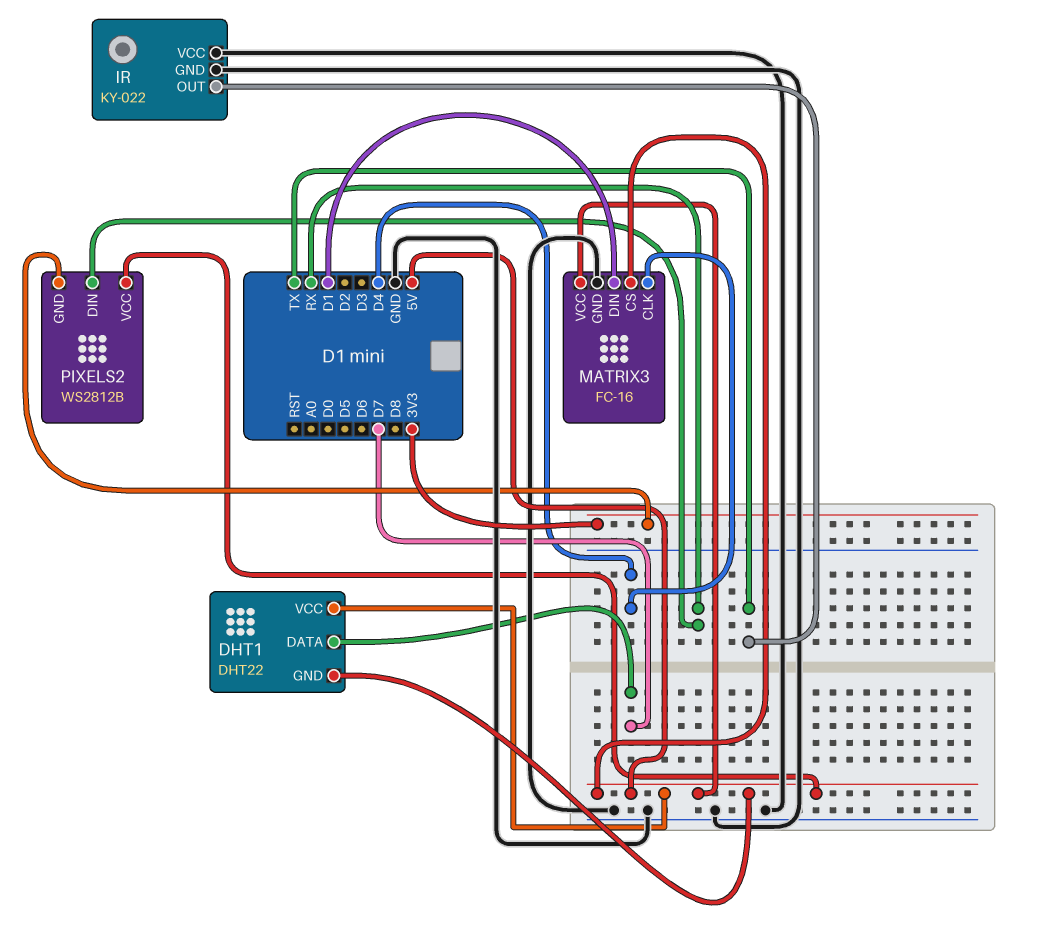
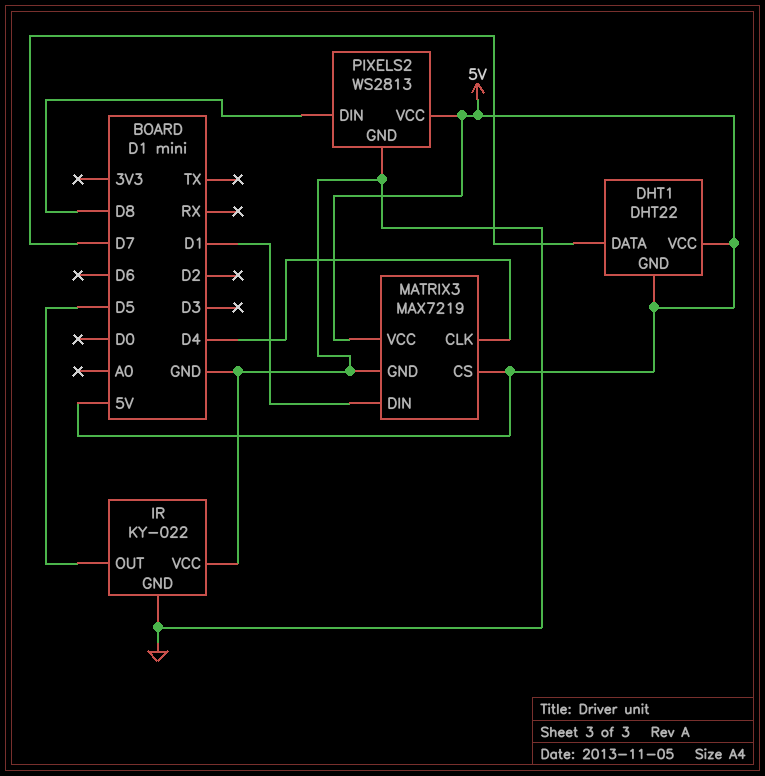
IR pin OUT: TX -> D5
MATRIX3: FC-16 -> MAX7219
PIXELS2: WS2812B -> WS2813
PIXELS2 pin DIN: RX -> D8
PIXELS2 pin GND: 3V3 -> GND

